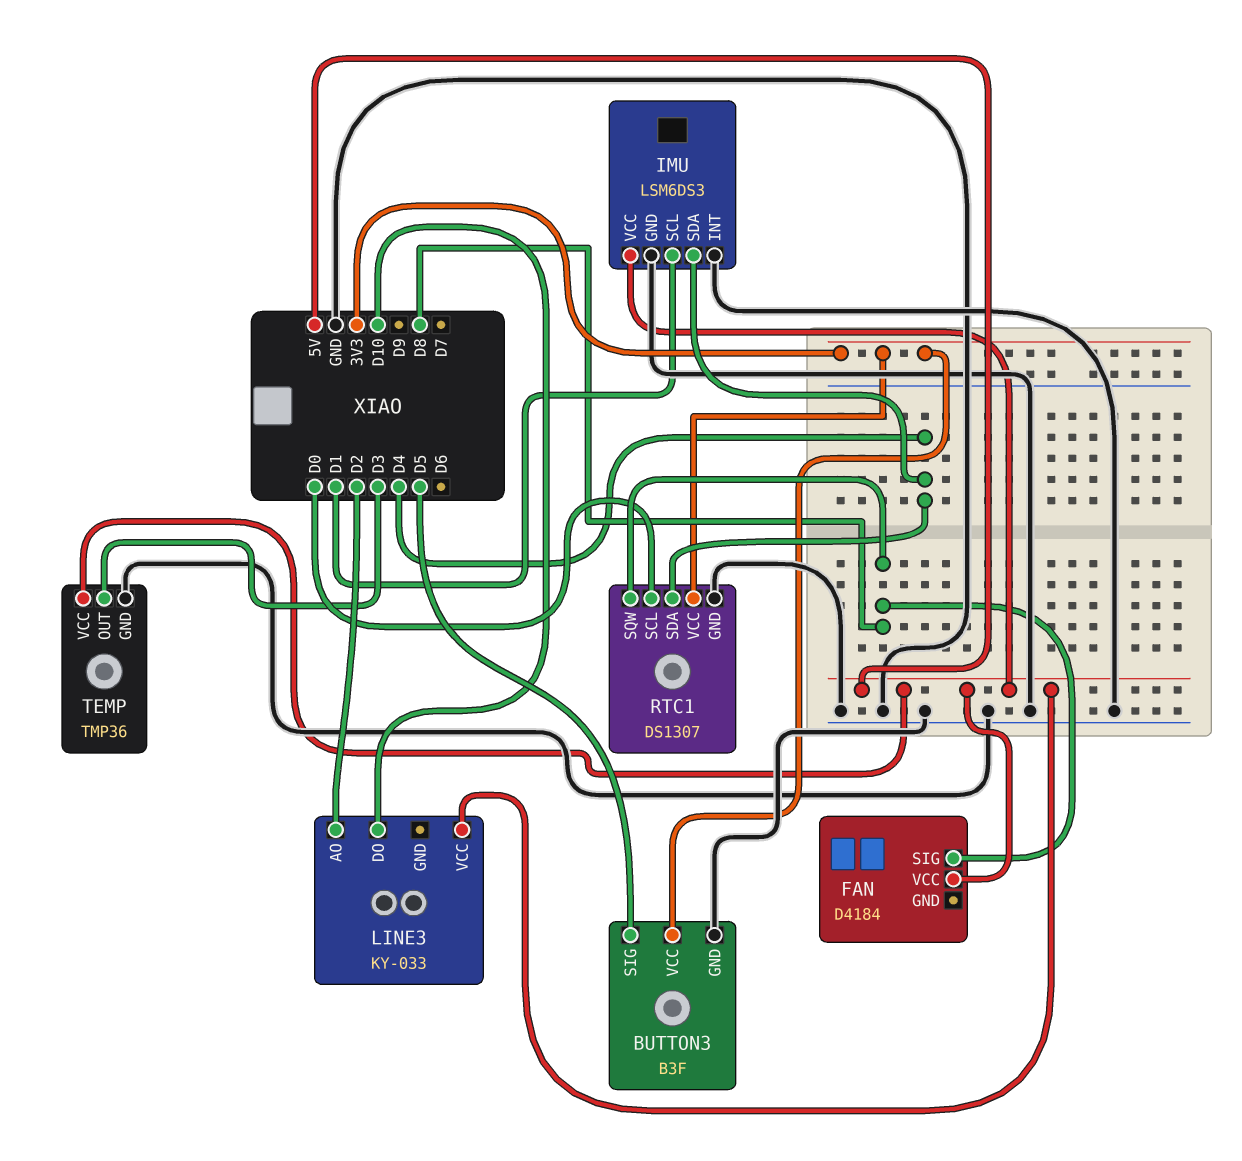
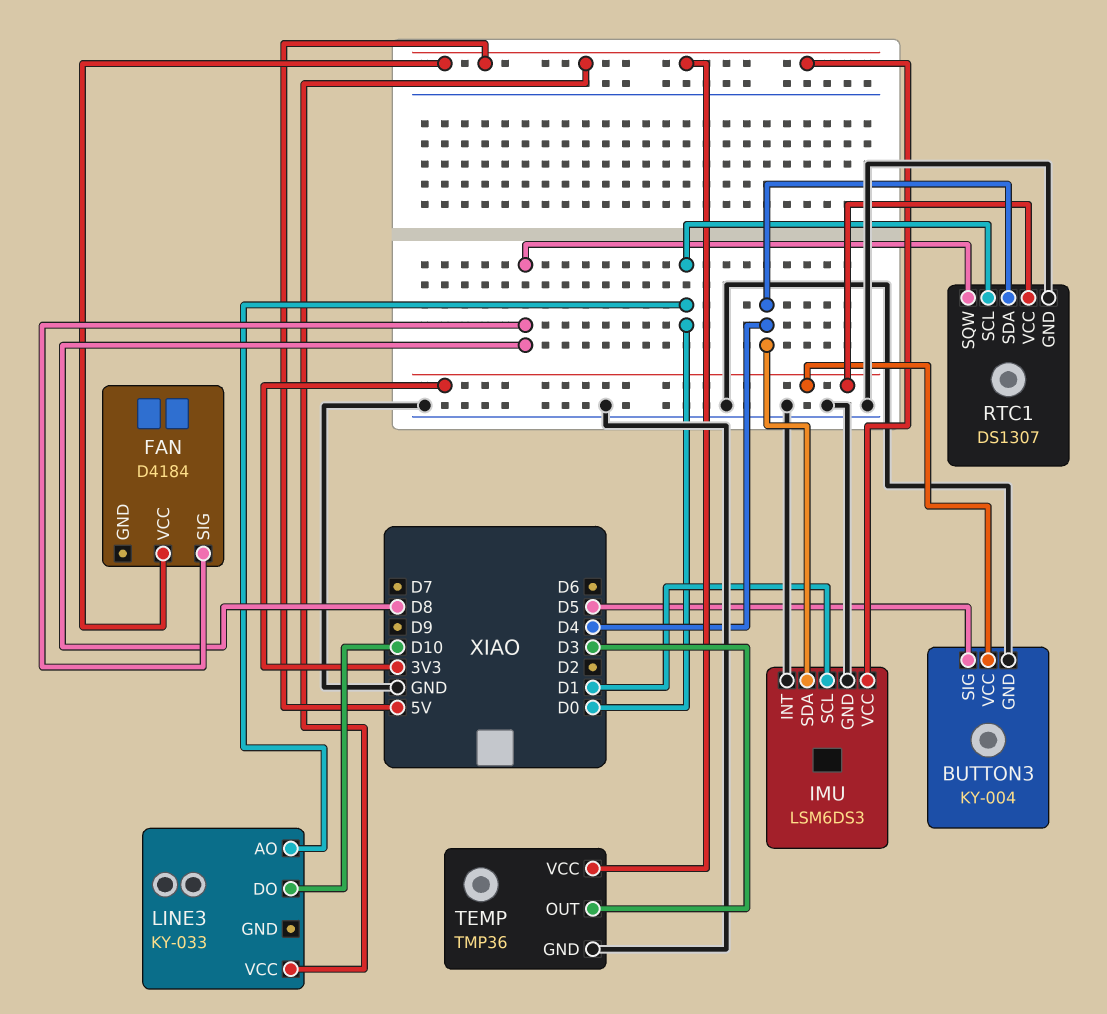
BUTTON3: B3F -> KY-004
LINE3 pin AO: D2 -> D0

